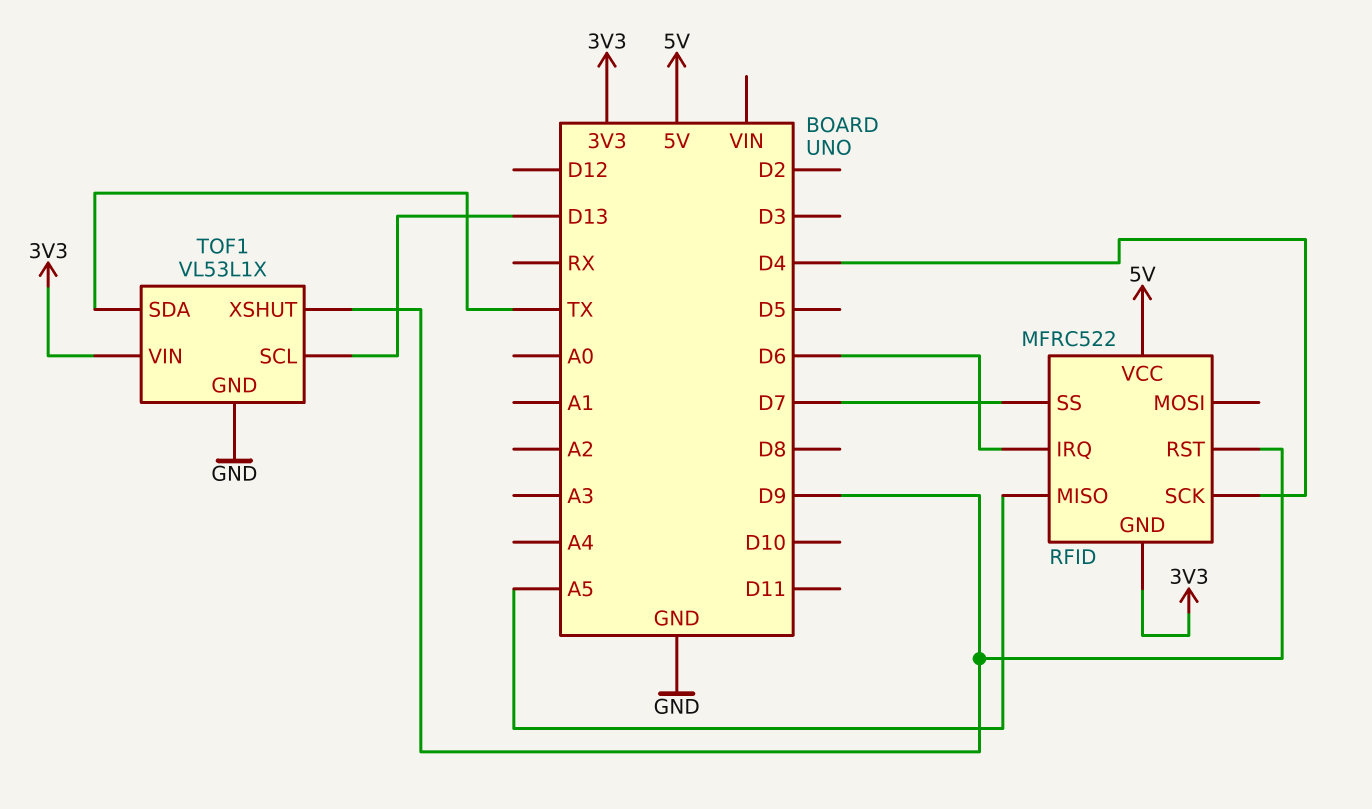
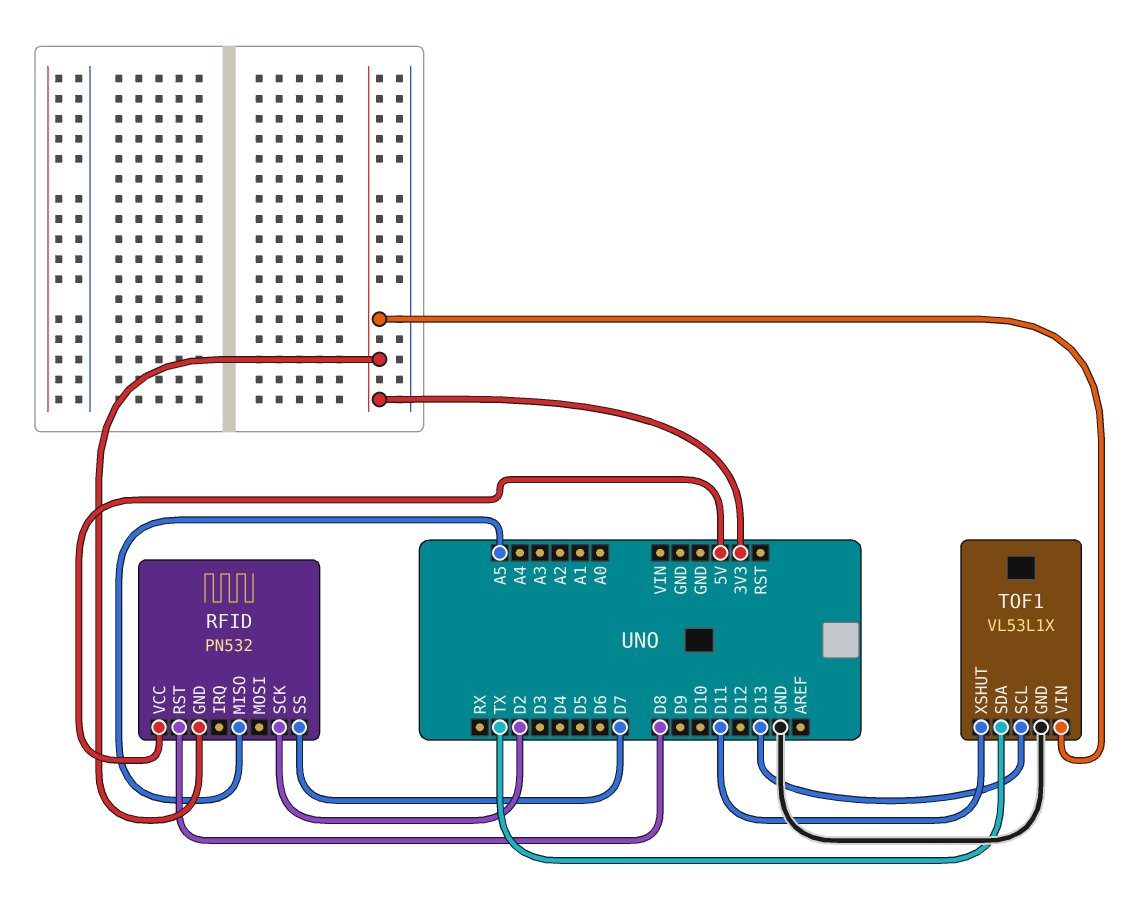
RFID: MFRC522 -> PN532
RFID pin IRQ: D6 -> none
RFID pin RST: D9 -> D8
RFID pin SCK: D4 -> D2
TOF1 pin XSHUT: D9 -> D11

